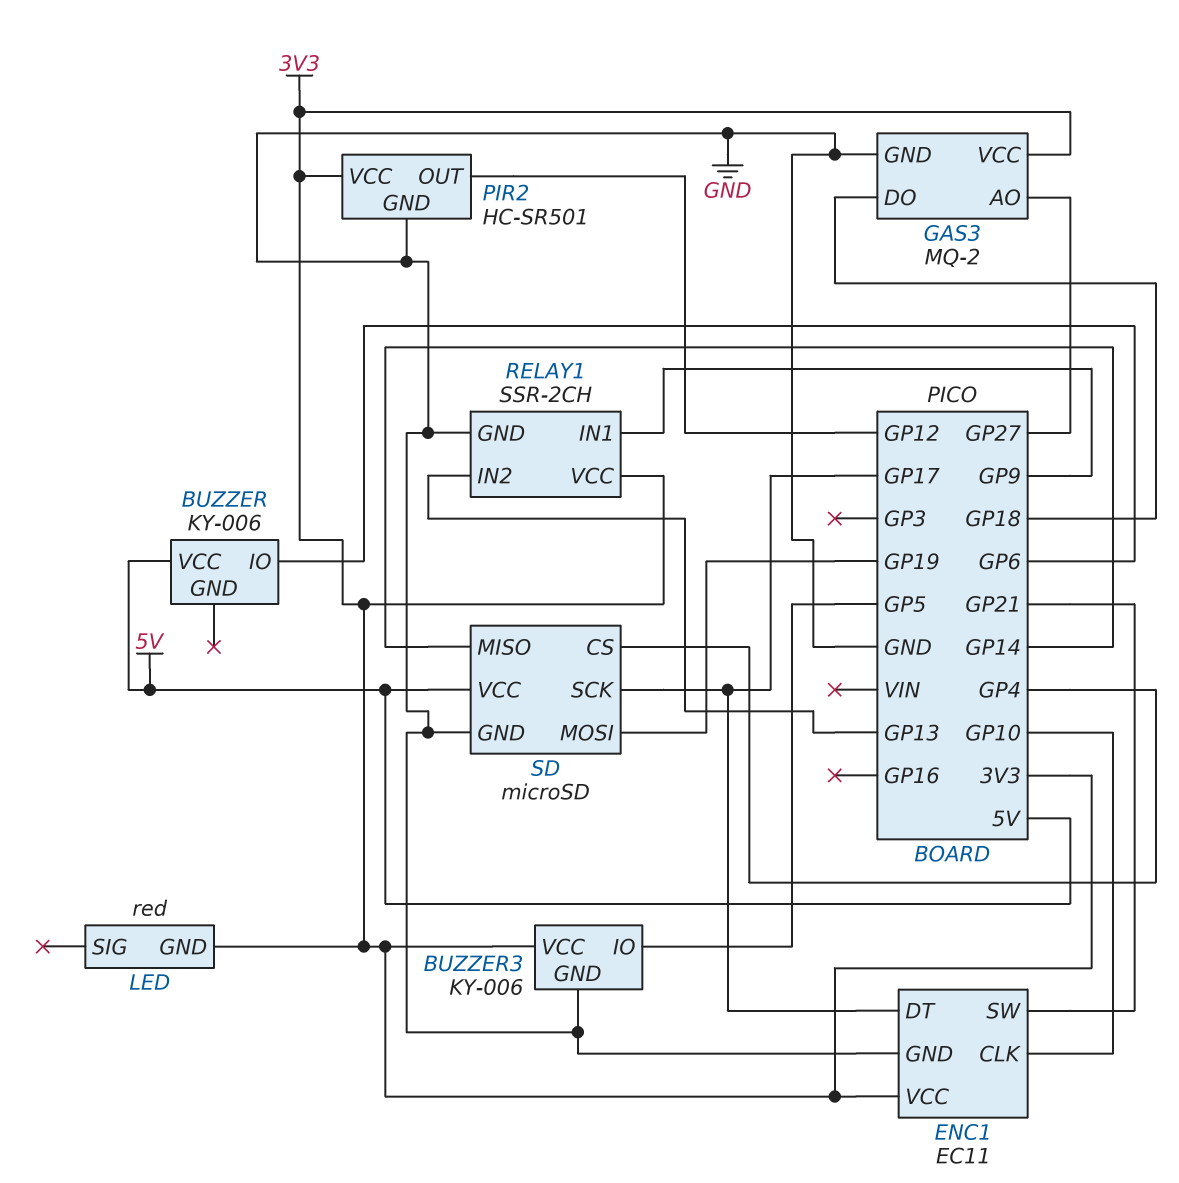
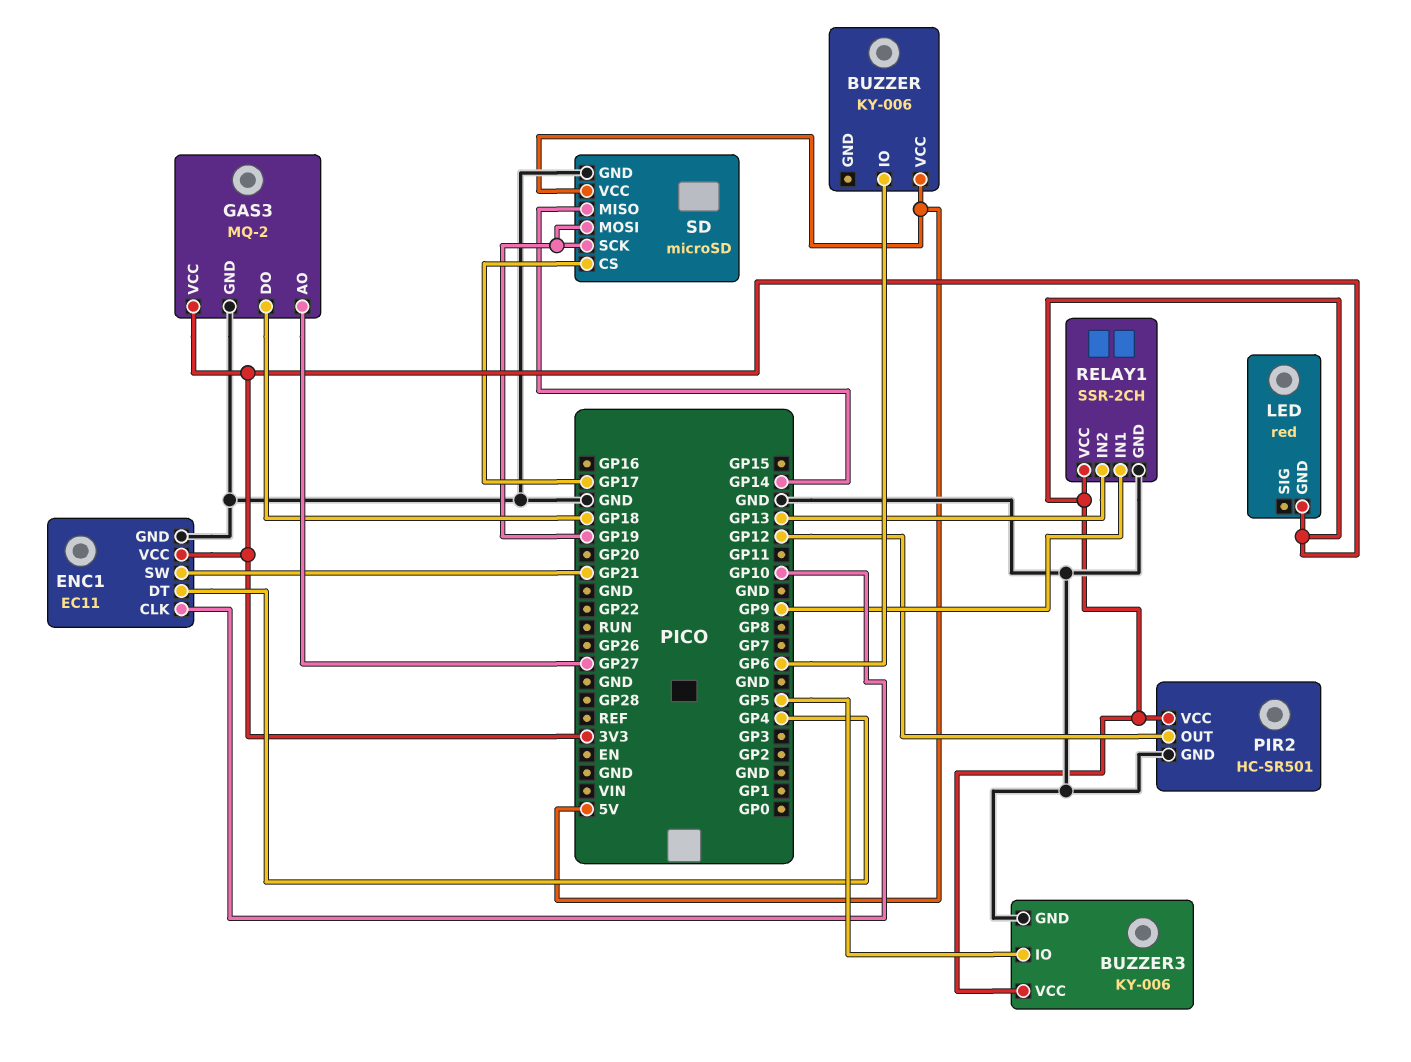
ENC1 pin DT: GP17 -> GP4
SD pin CS: GP4 -> GP17
SD pin SCK: GP17 -> GP19

